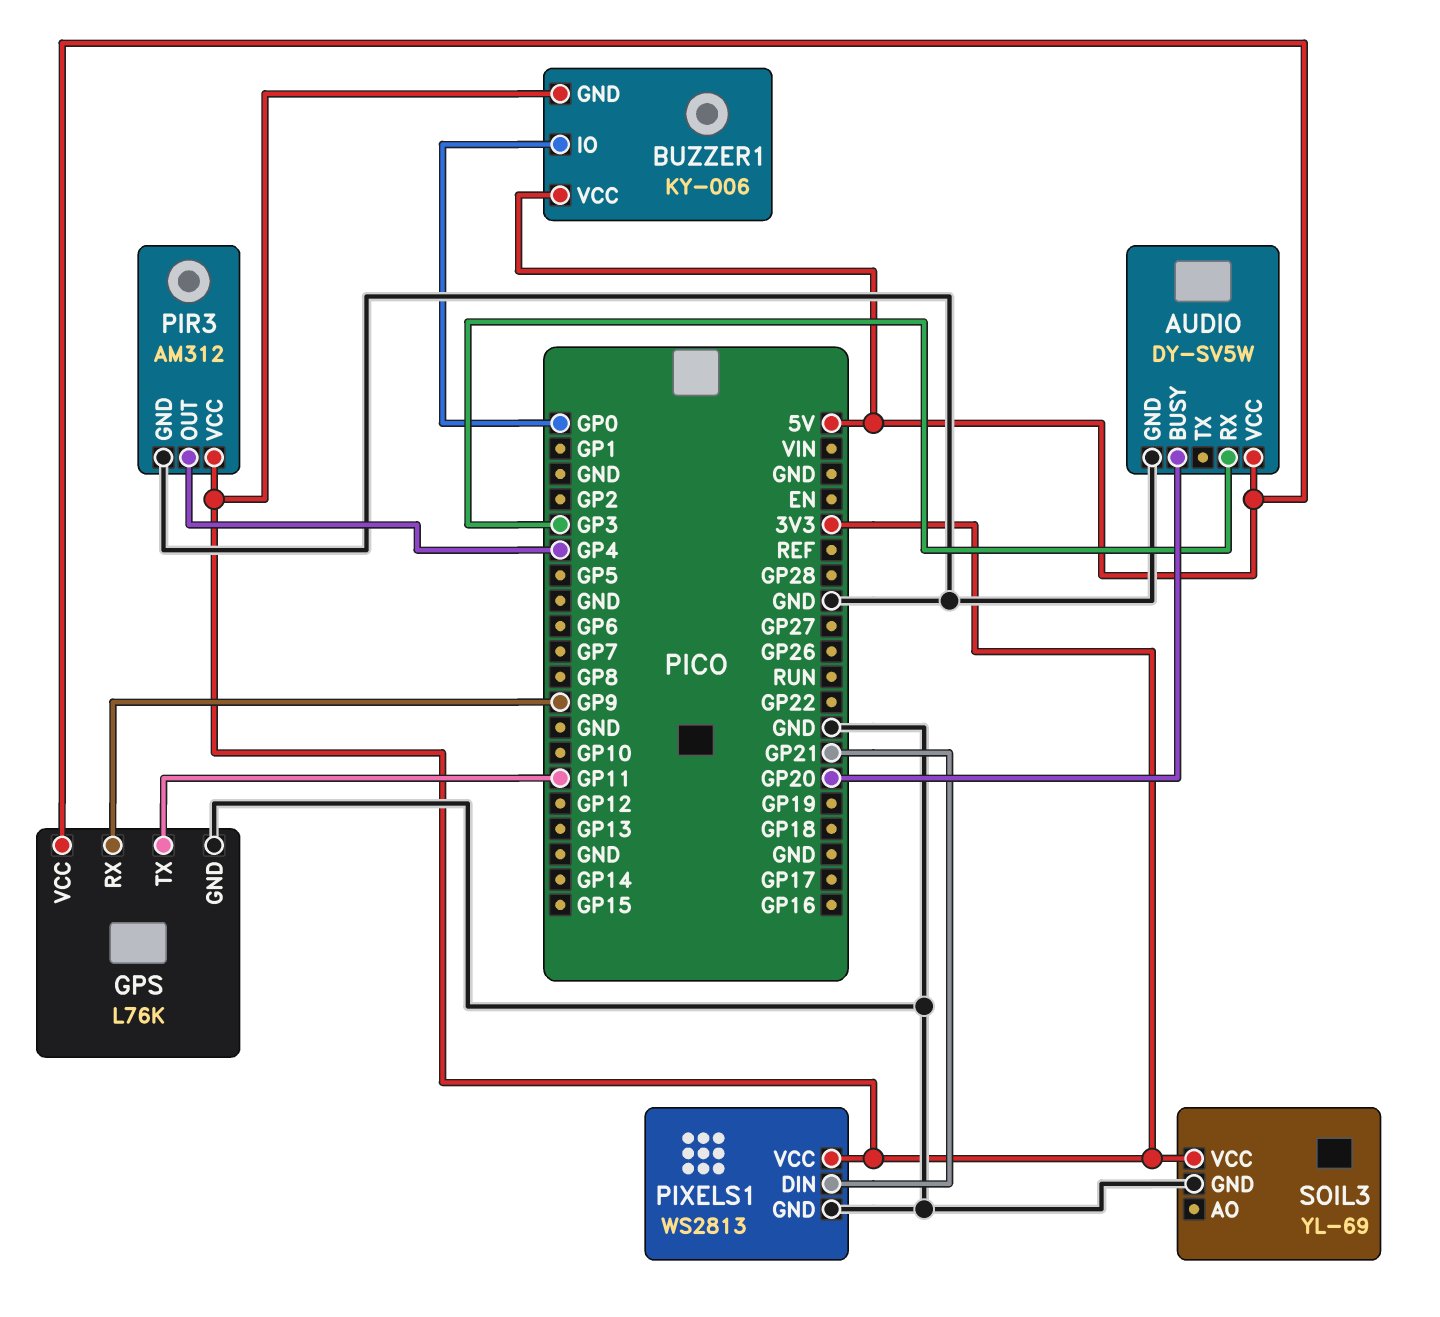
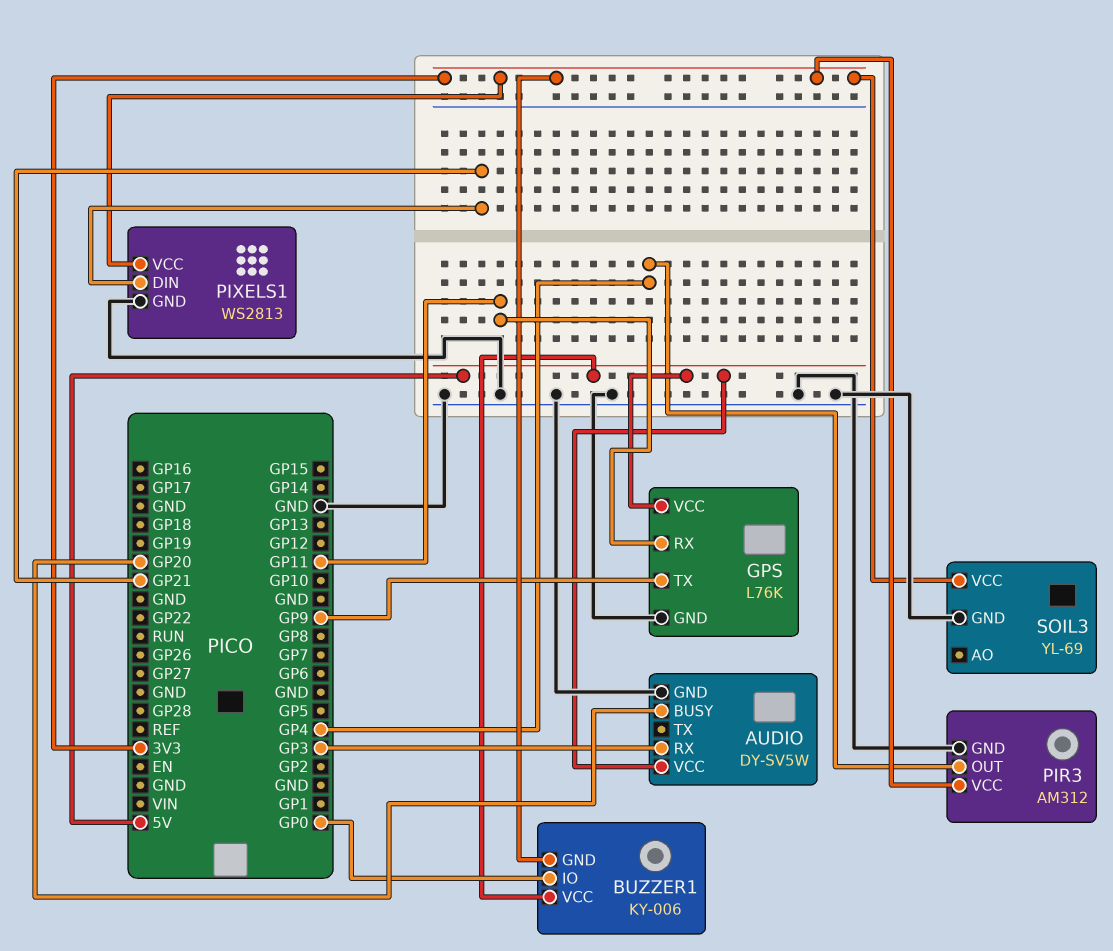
GPS pin RX: GP9 -> GP11
GPS pin TX: GP11 -> GP9

